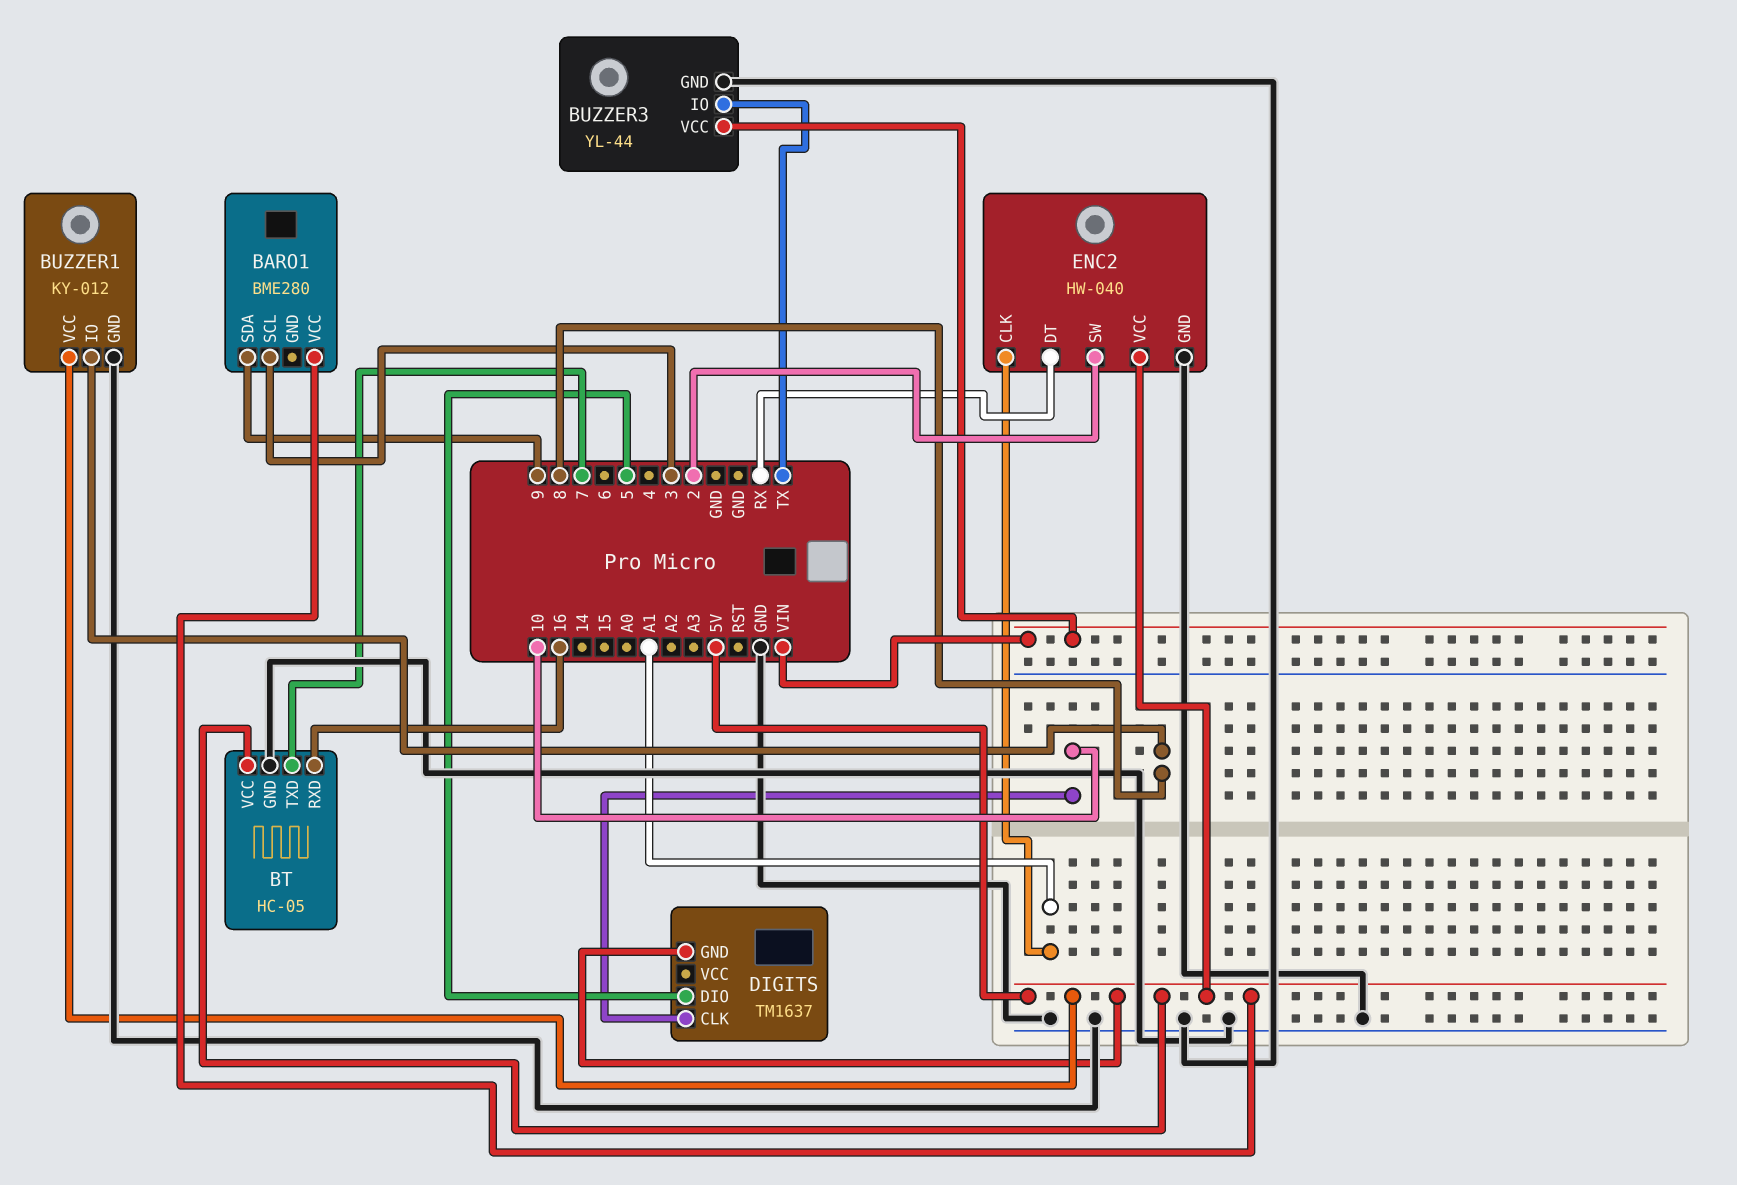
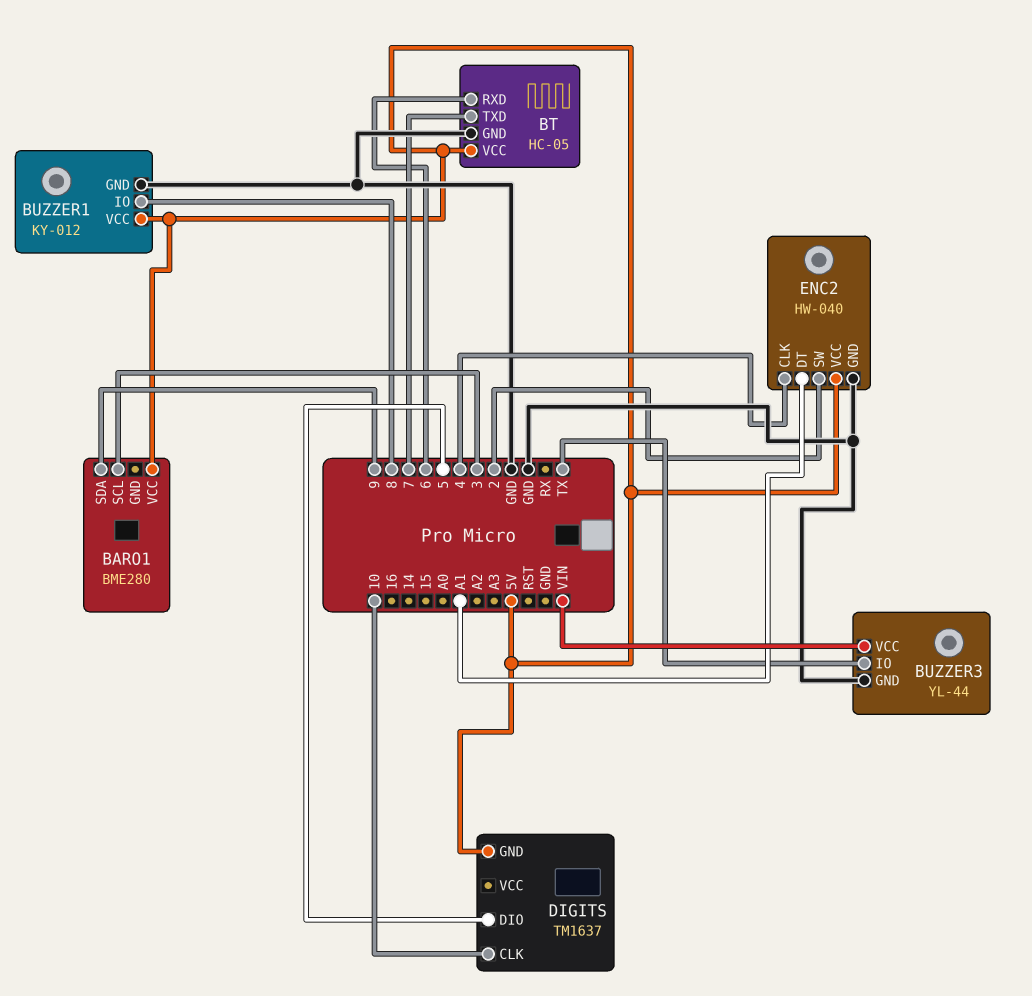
BT pin RXD: 16 -> 6
ENC2 pin CLK: A1 -> 4
ENC2 pin DT: RX -> A1

